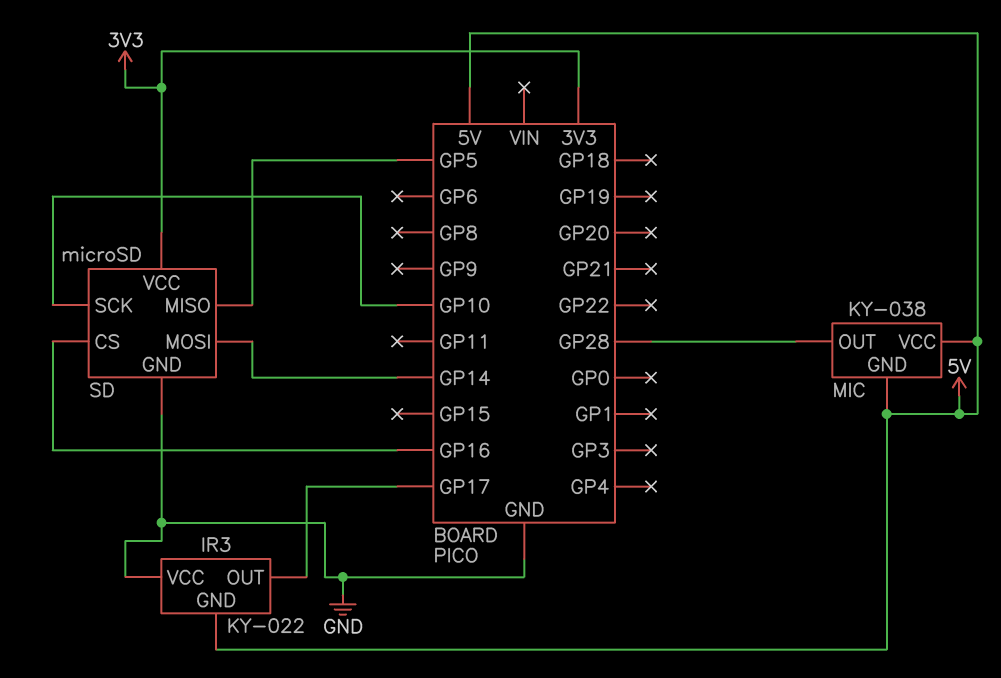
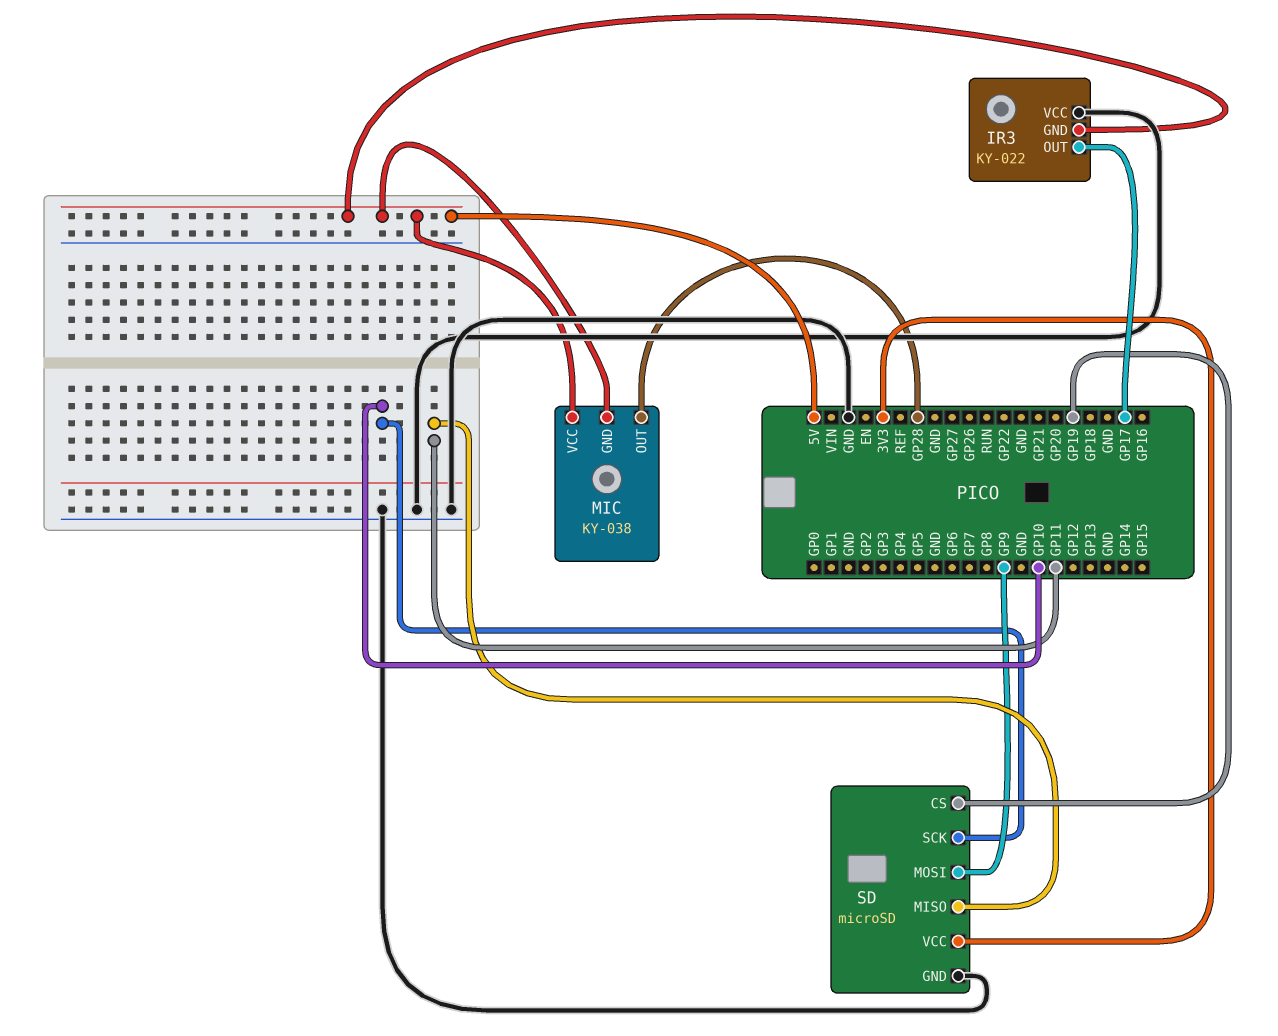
SD pin CS: GP16 -> GP19
SD pin MISO: GP5 -> GP11
SD pin MOSI: GP14 -> GP9

